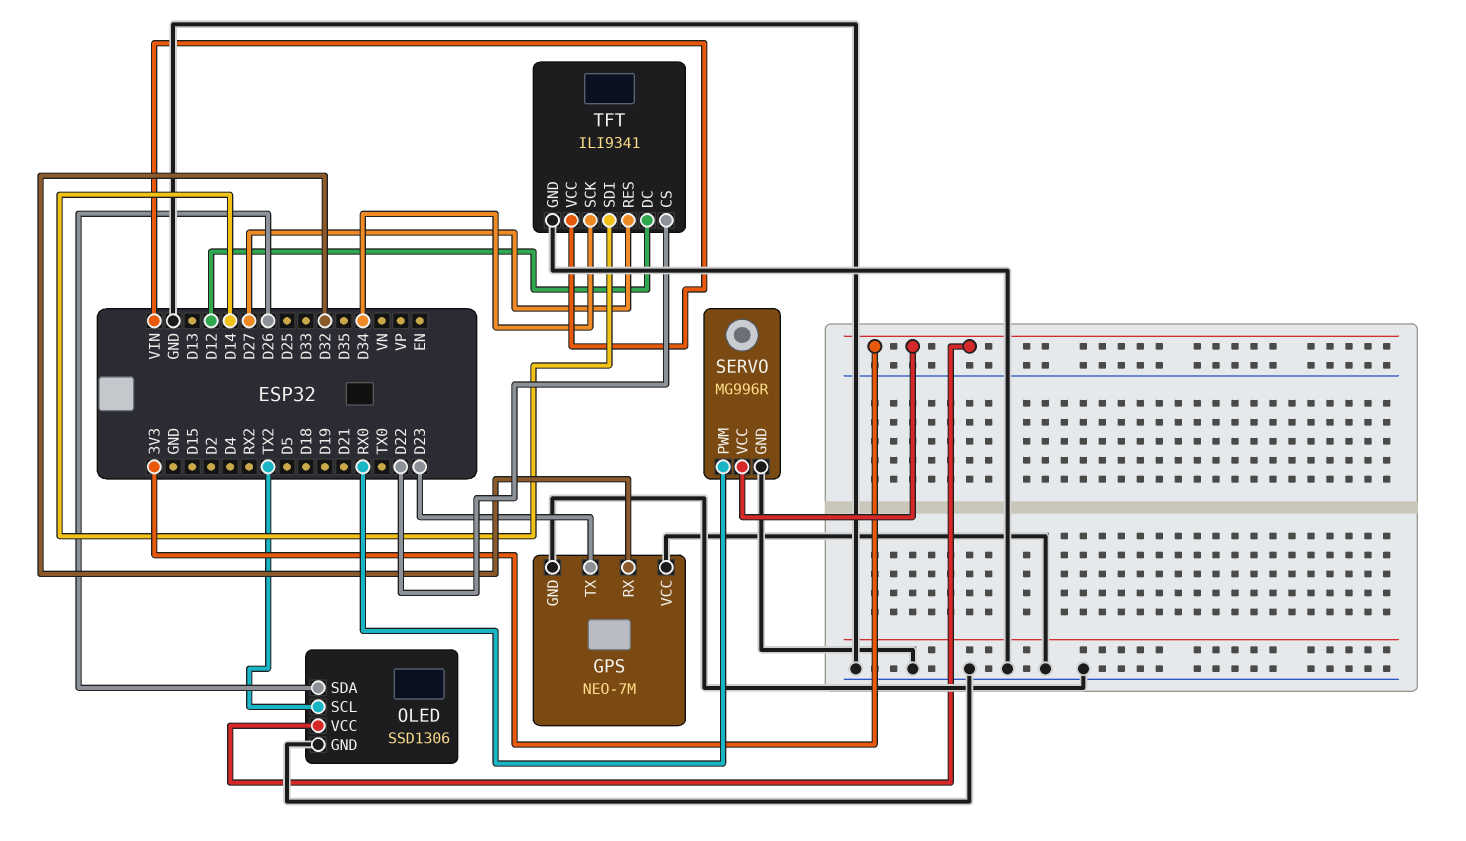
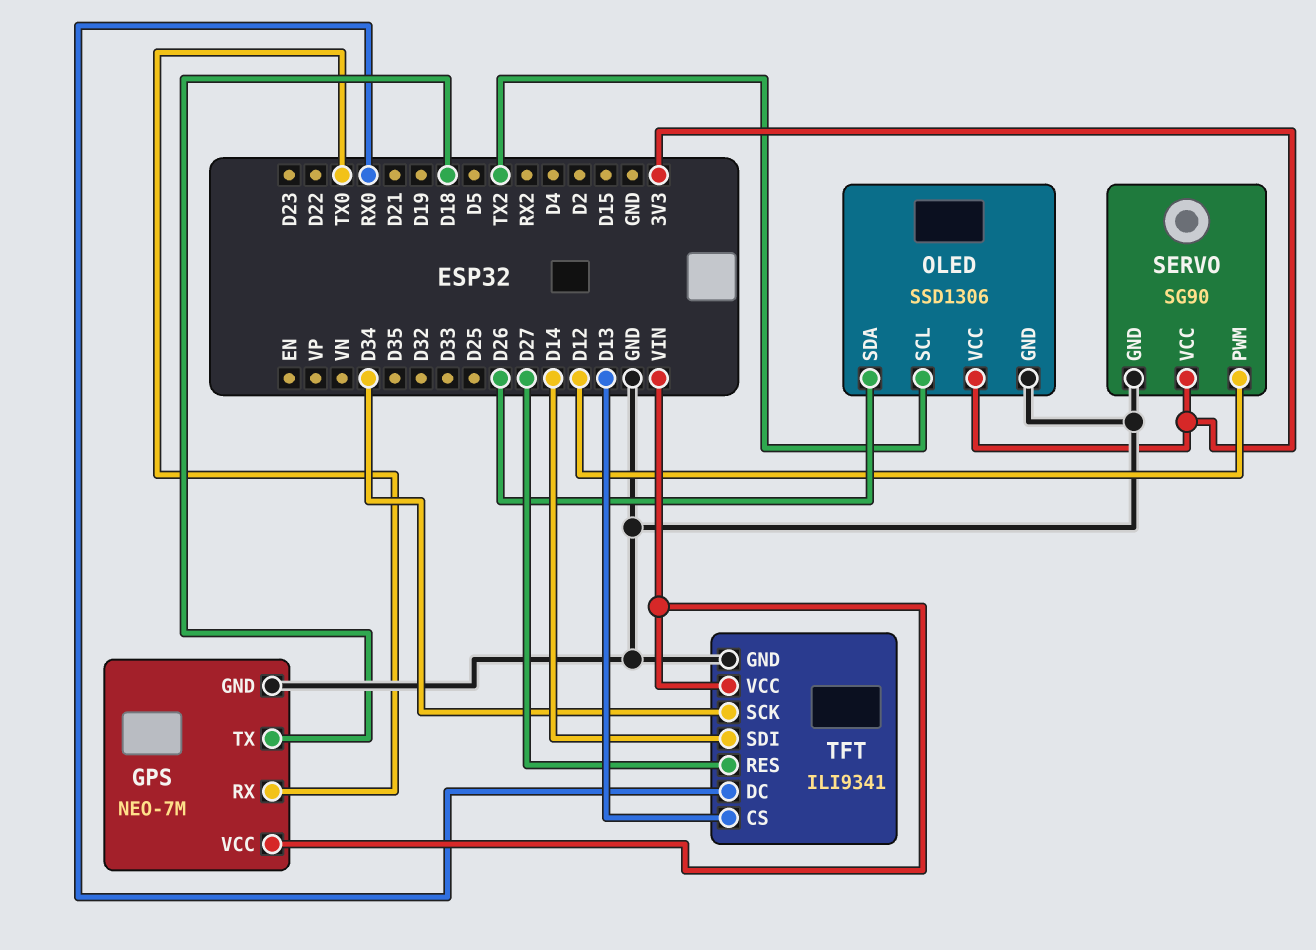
GPS pin RX: D32 -> TX0
GPS pin TX: D23 -> D18
GPS pin VCC: GND -> VIN
SERVO: MG996R -> SG90
SERVO pin PWM: RX0 -> D12
TFT pin CS: D22 -> D13
TFT pin DC: D12 -> RX0

